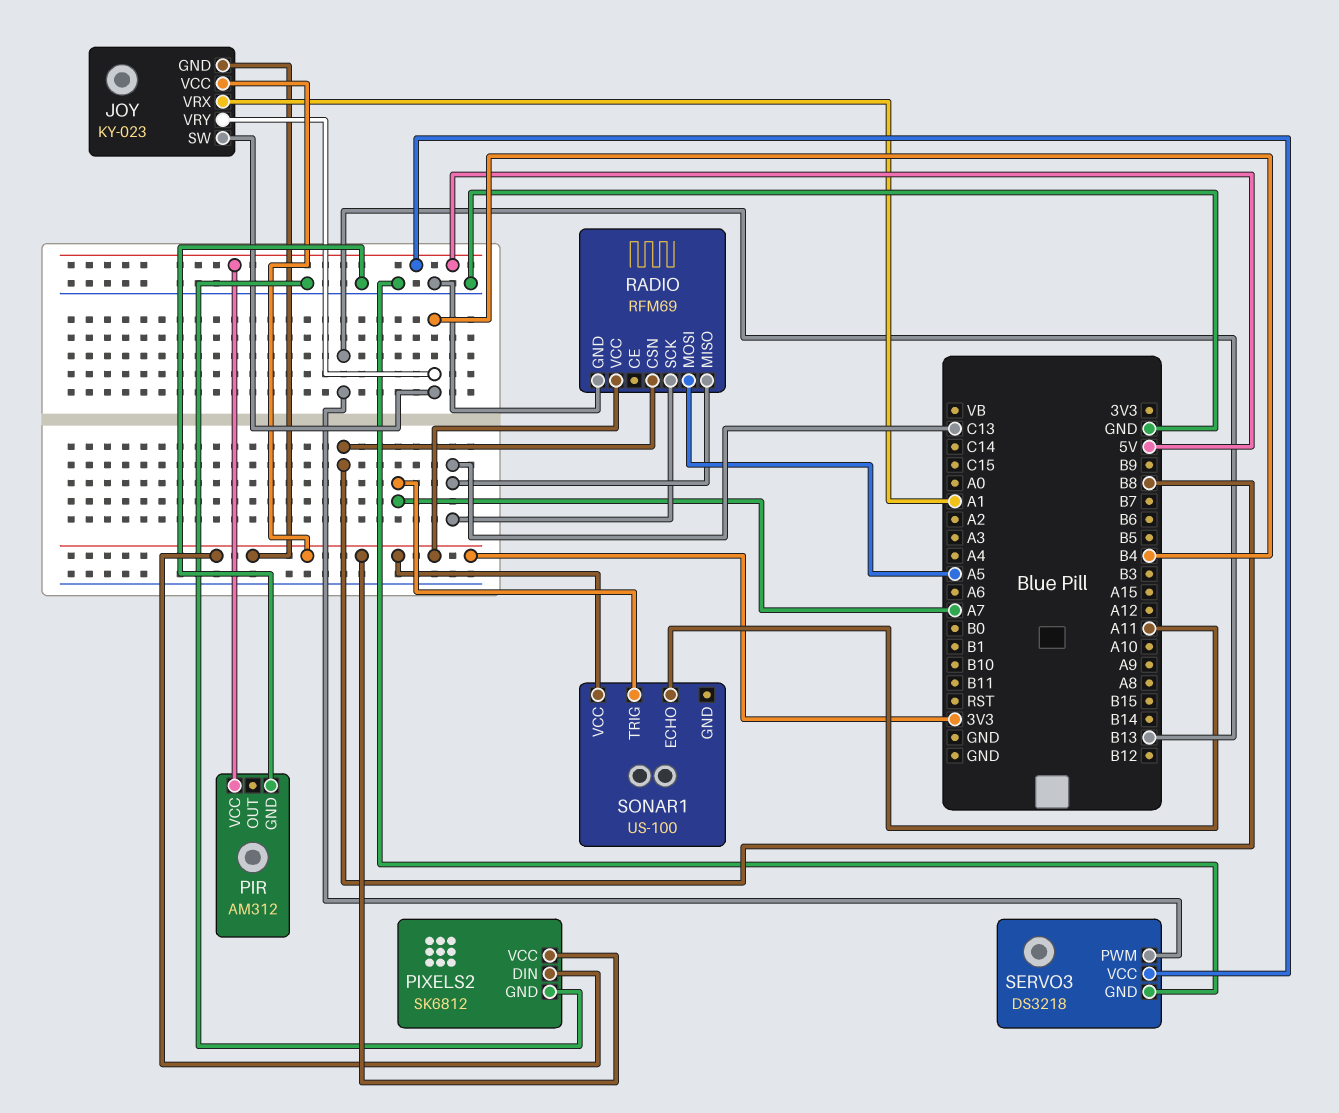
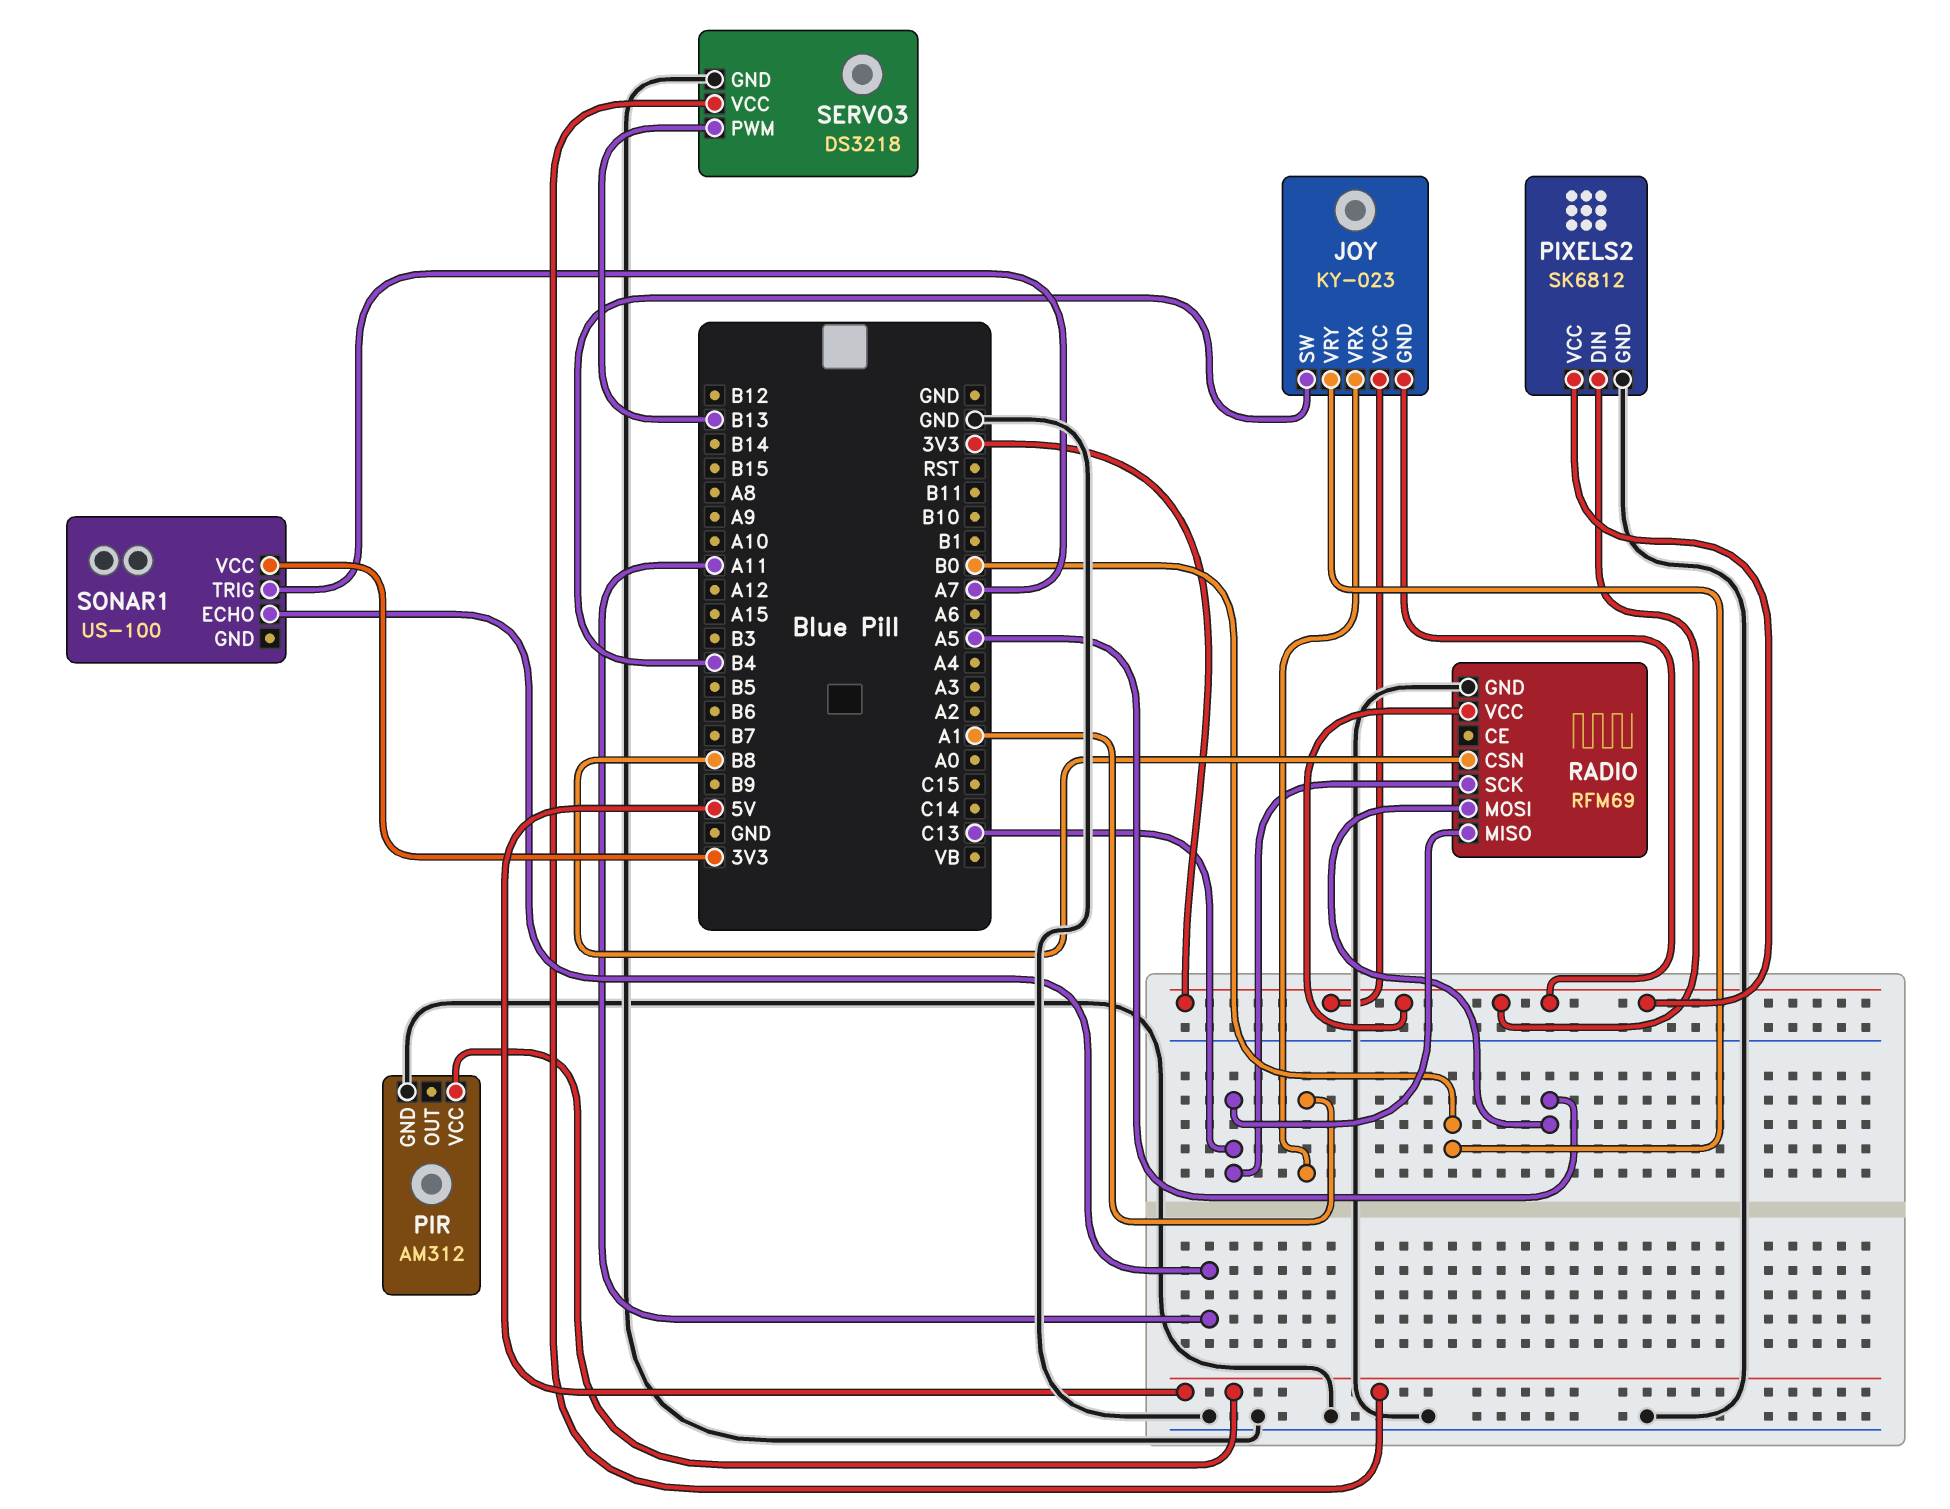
JOY pin VRY: B4 -> B0

